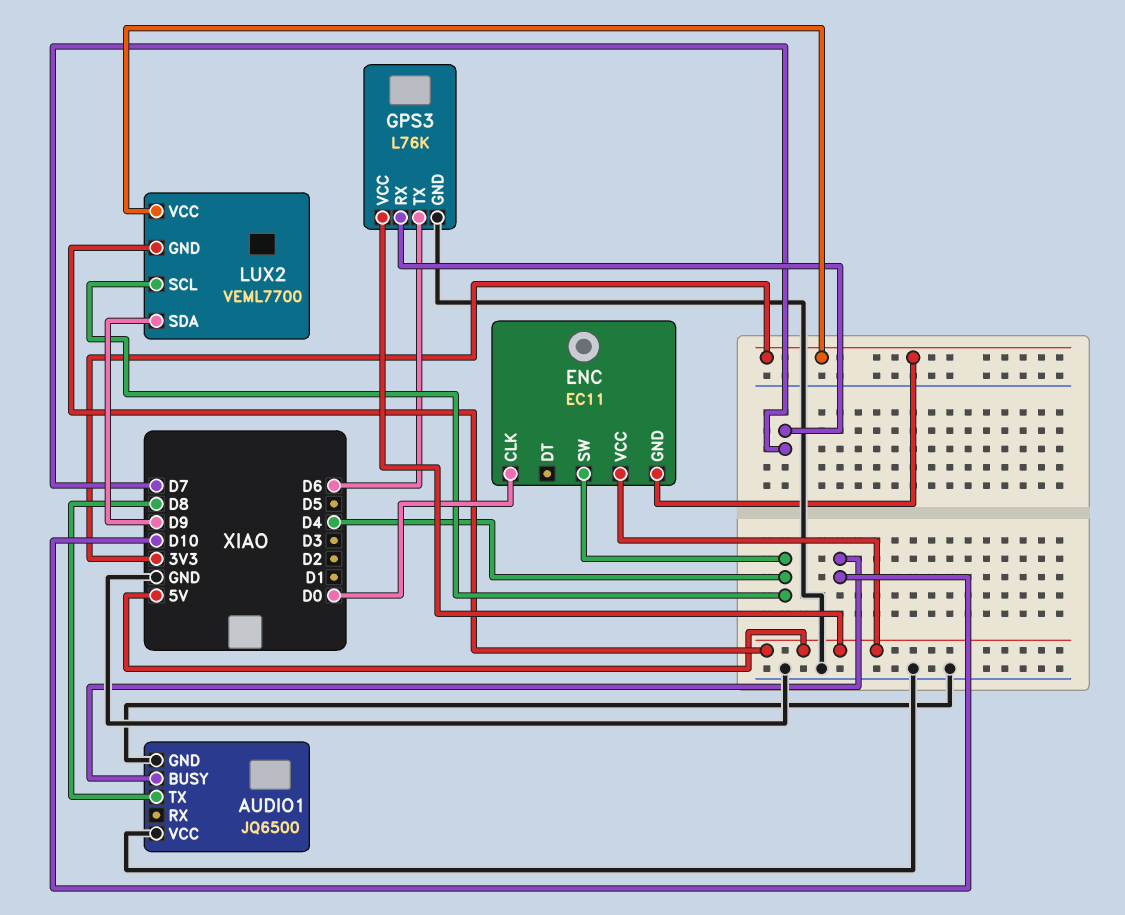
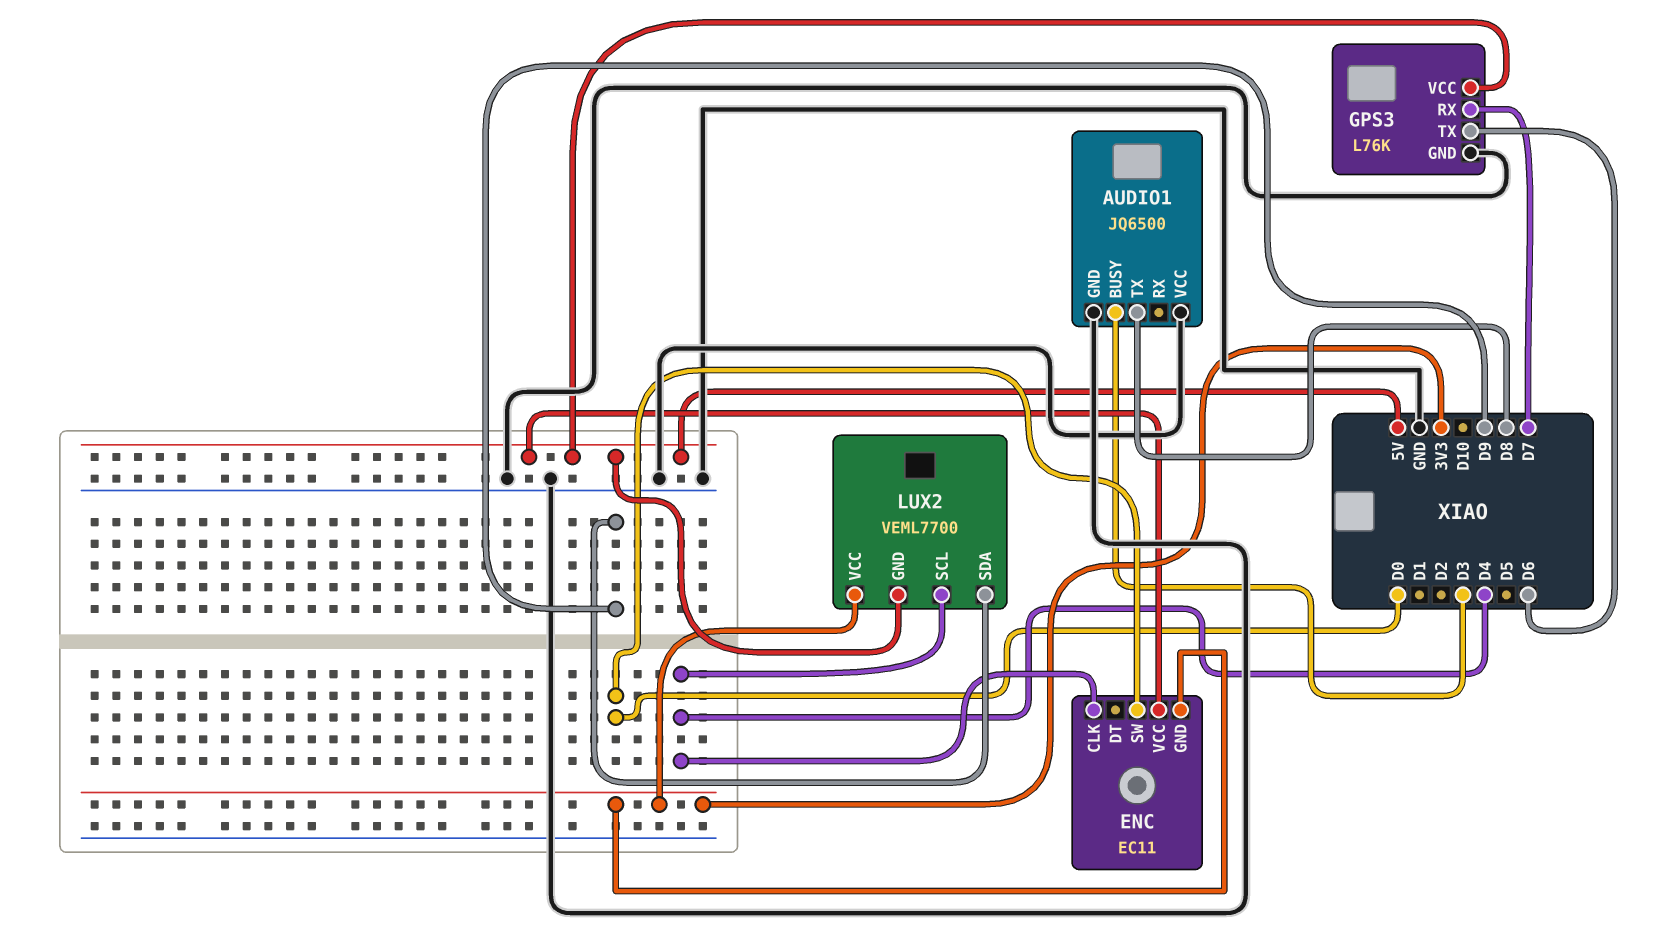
AUDIO1 pin BUSY: D10 -> D3
ENC pin CLK: D0 -> D4
ENC pin SW: D4 -> D0

